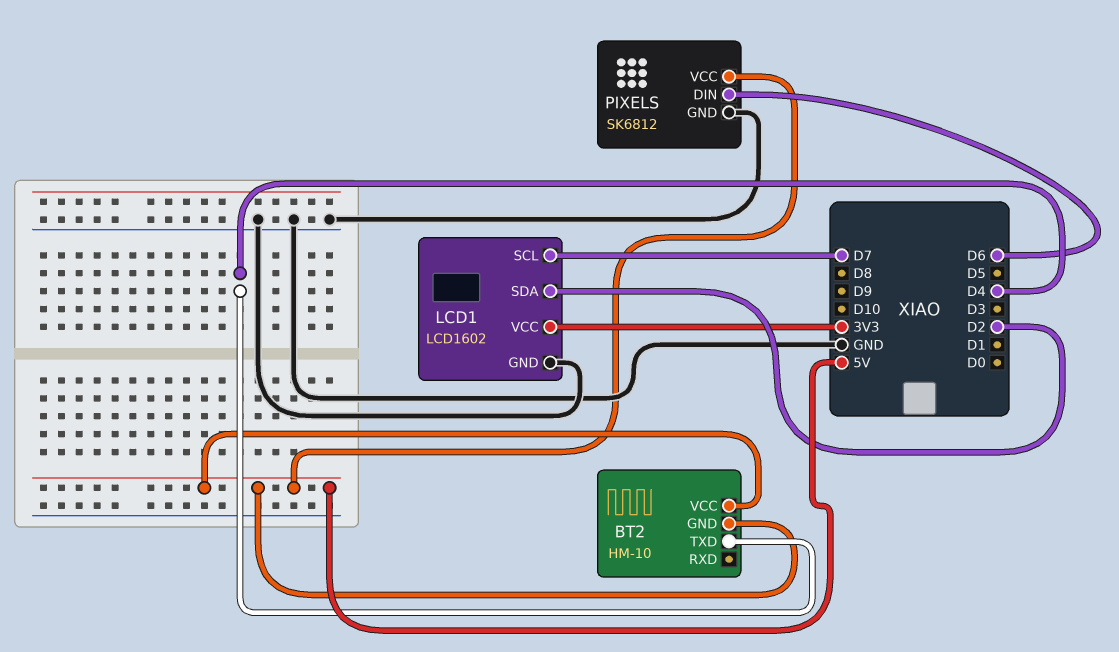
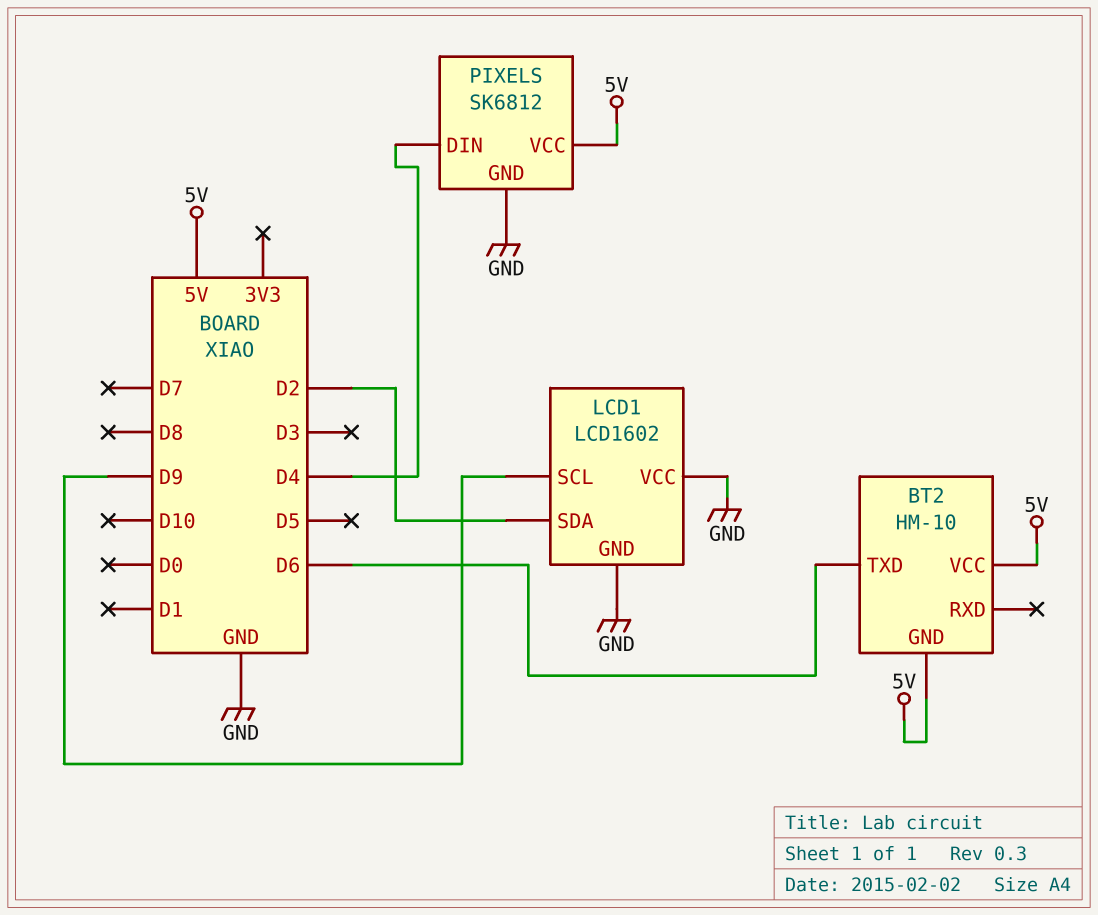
BT2 pin TXD: D4 -> D6
LCD1 pin SCL: D7 -> D9
LCD1 pin VCC: 3V3 -> GND
PIXELS pin DIN: D6 -> D4

